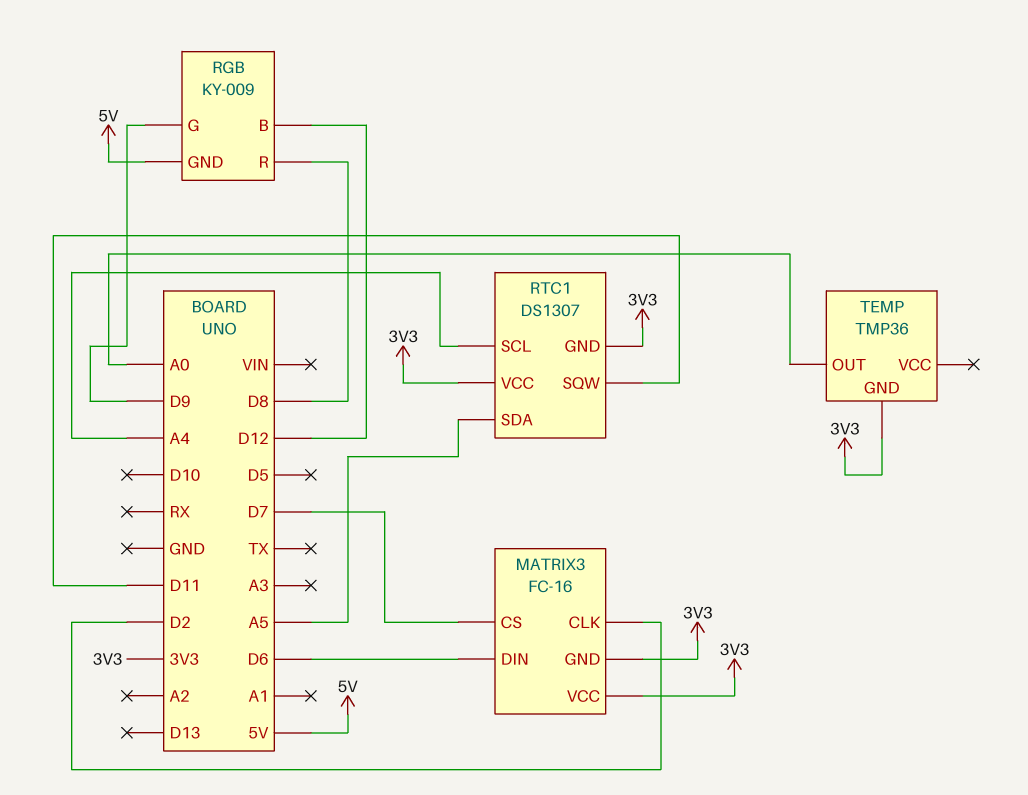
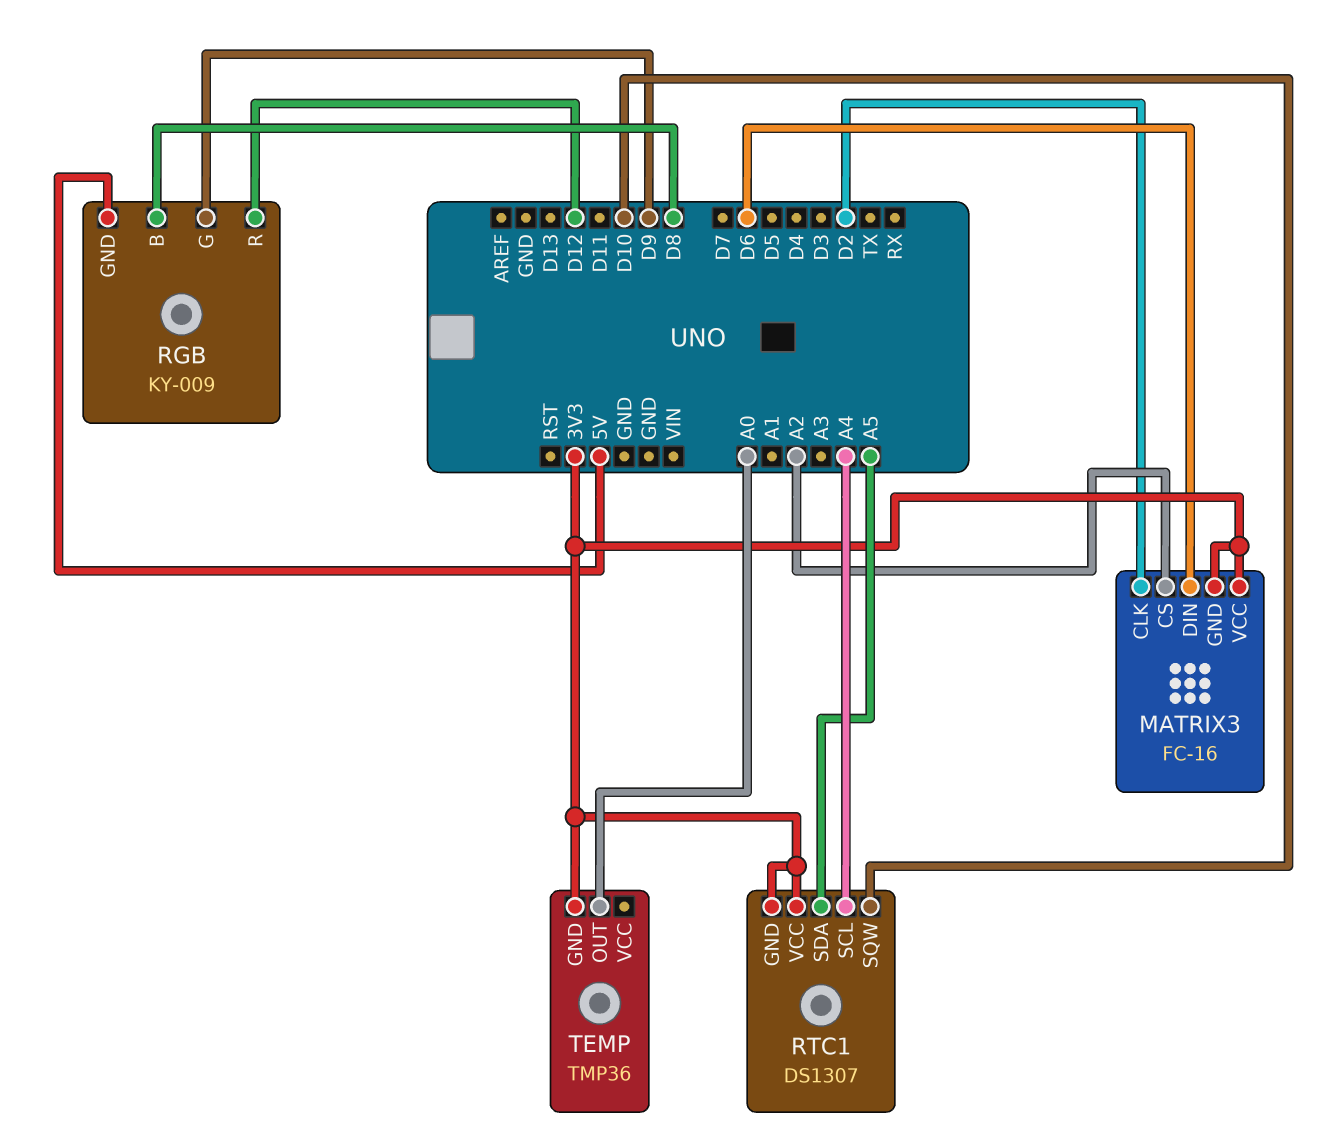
MATRIX3 pin CS: D7 -> A2
RGB pin B: D12 -> D8
RGB pin R: D8 -> D12
RTC1 pin SQW: D11 -> D10

